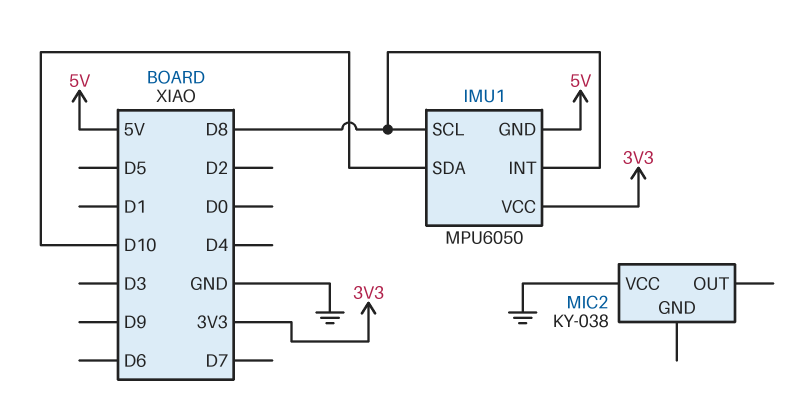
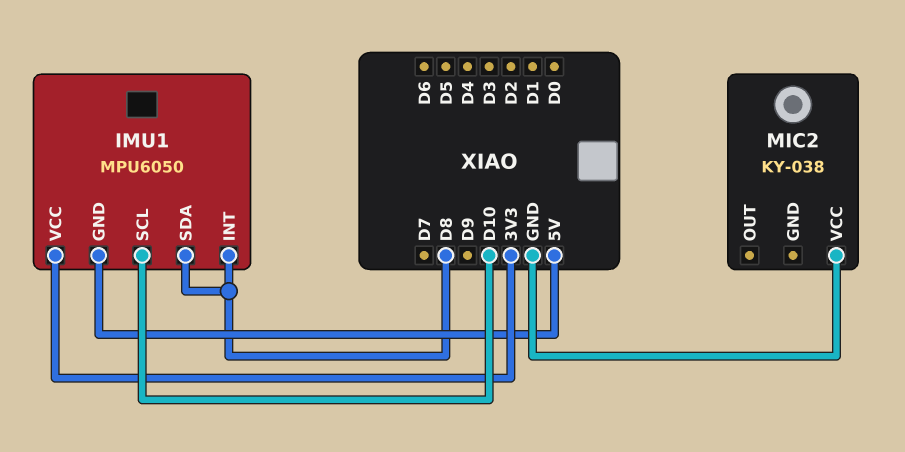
IMU1 pin SCL: D8 -> D10
IMU1 pin SDA: D10 -> D8

